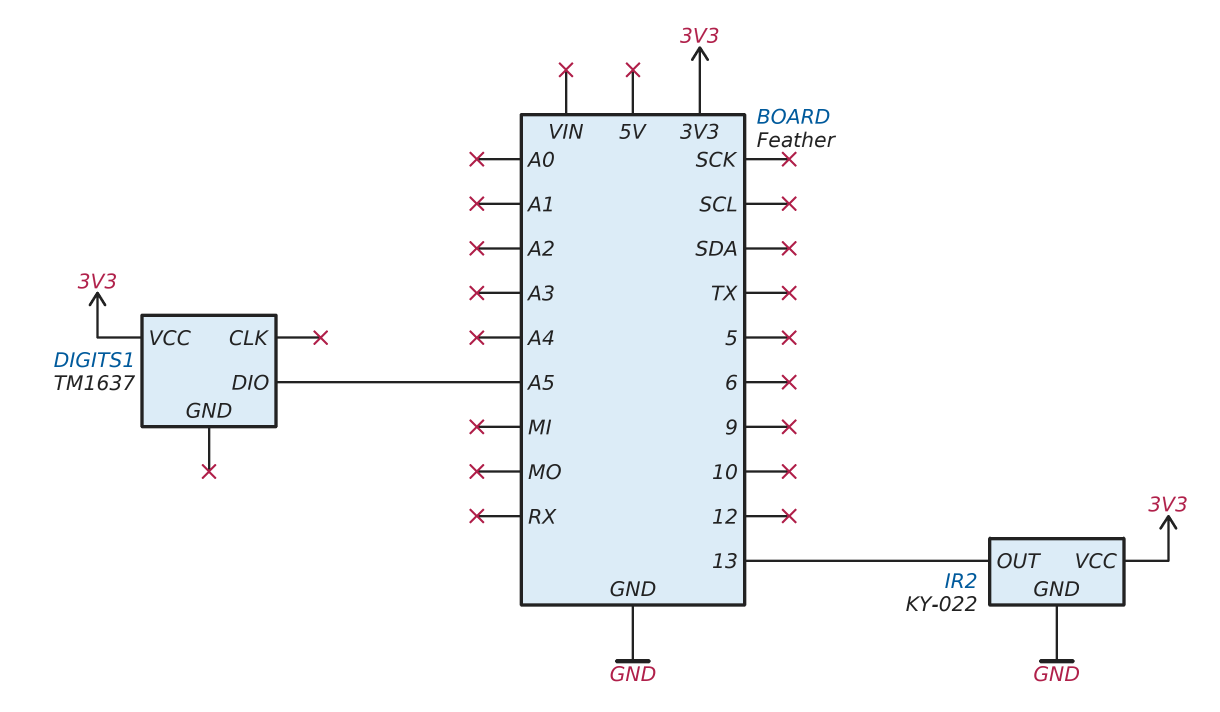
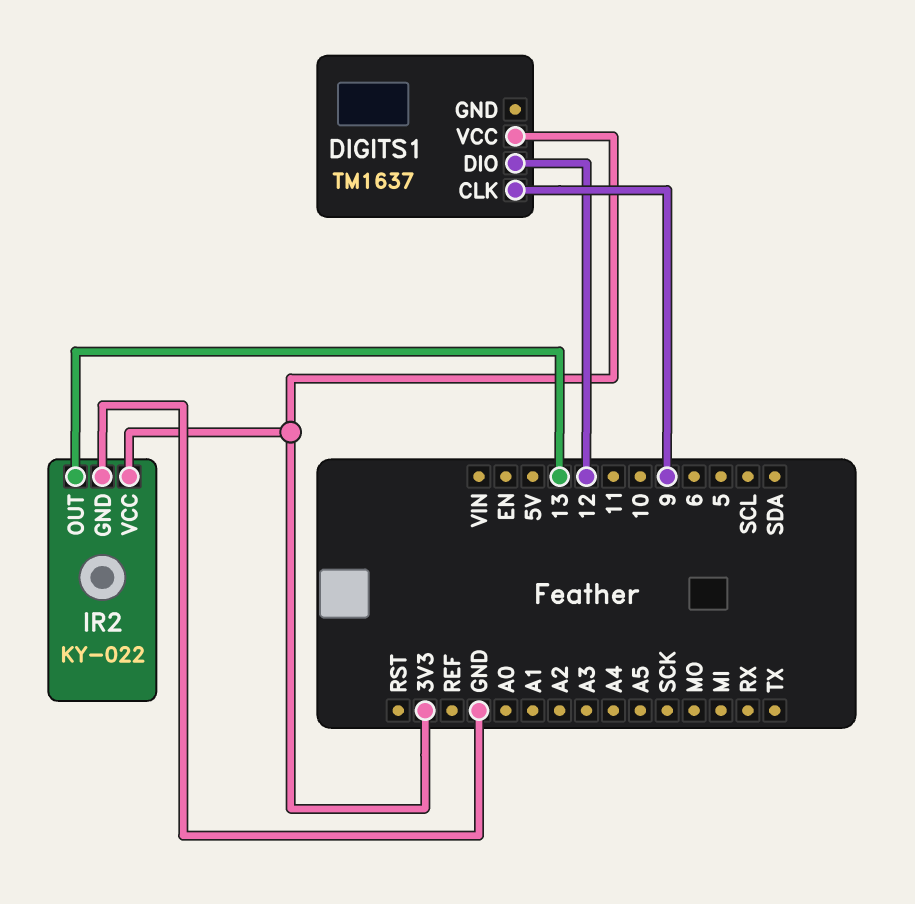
DIGITS1 pin CLK: none -> 9
DIGITS1 pin DIO: A5 -> 12

